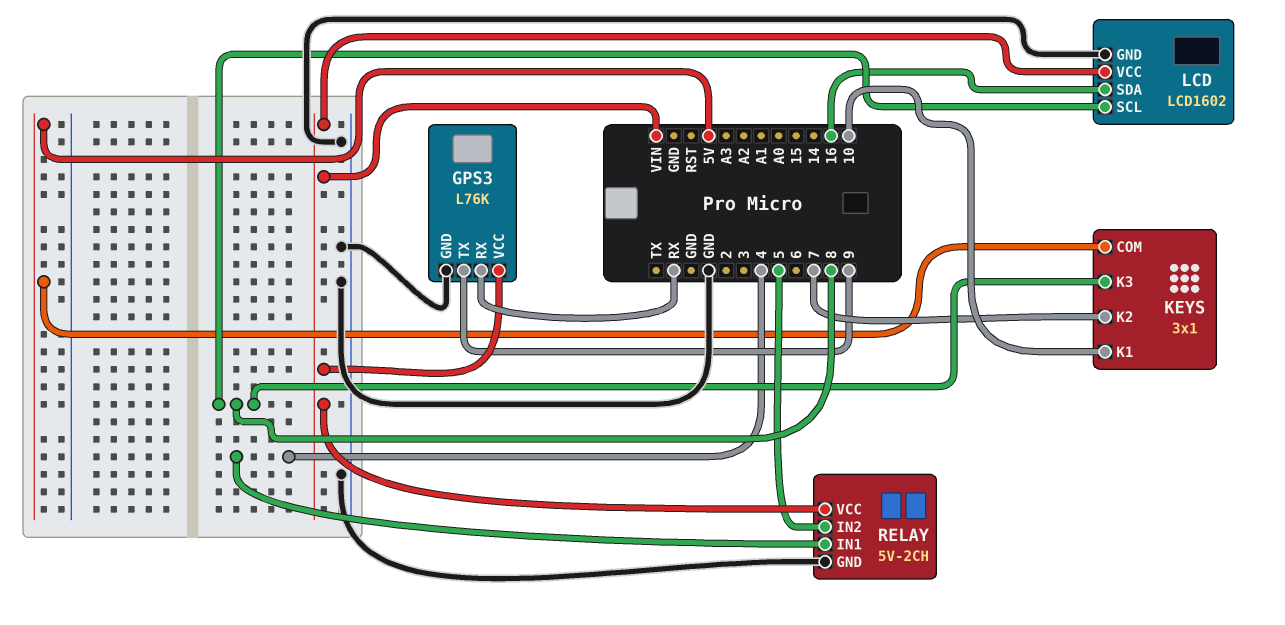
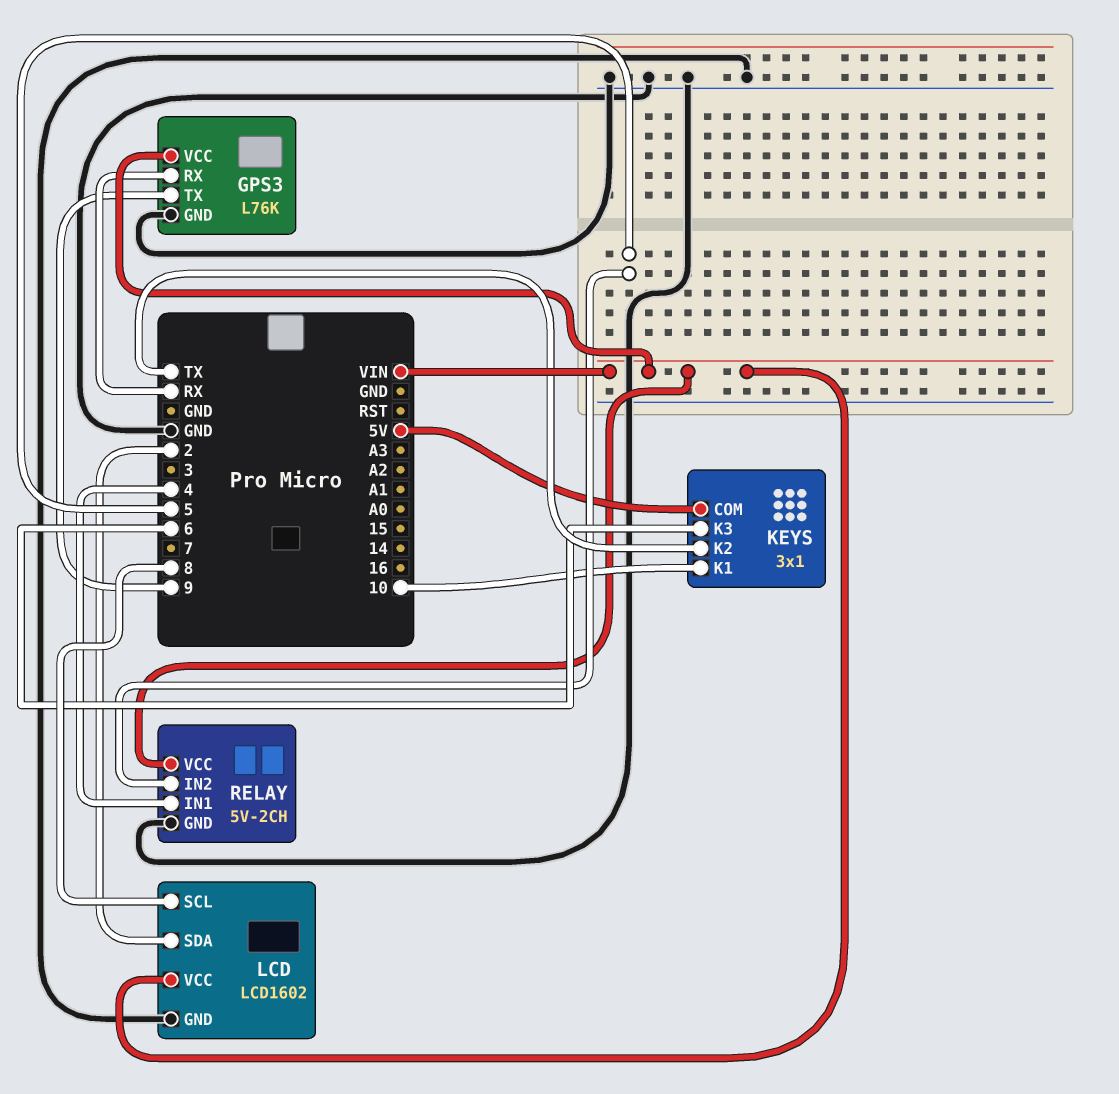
KEYS pin K2: 7 -> TX
KEYS pin K3: 8 -> 6
LCD pin SDA: 16 -> 2

